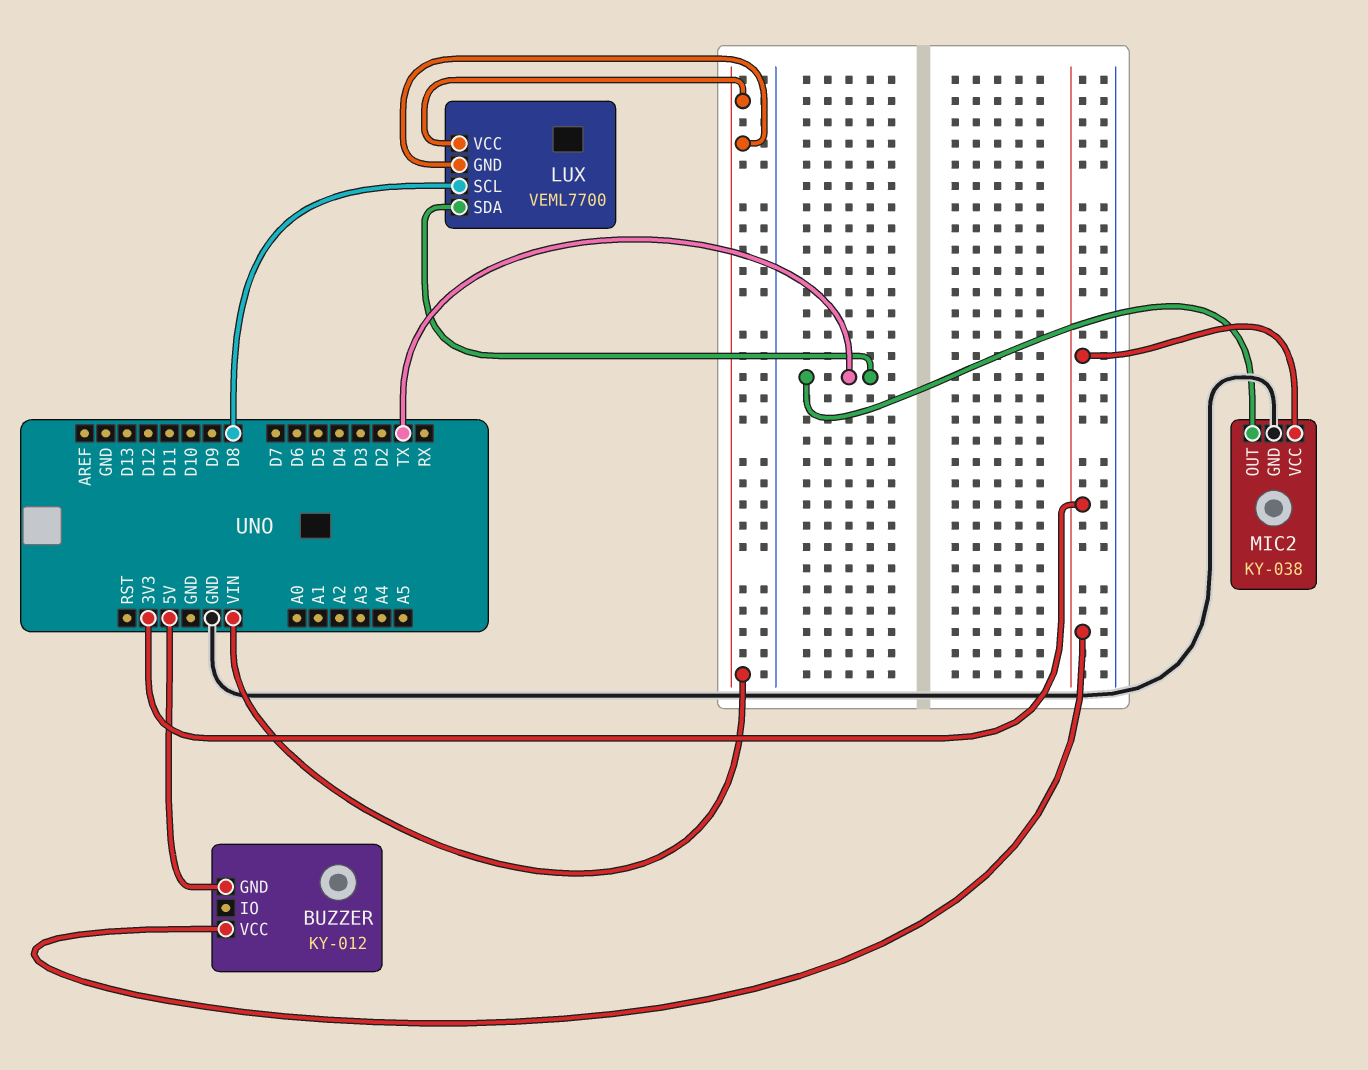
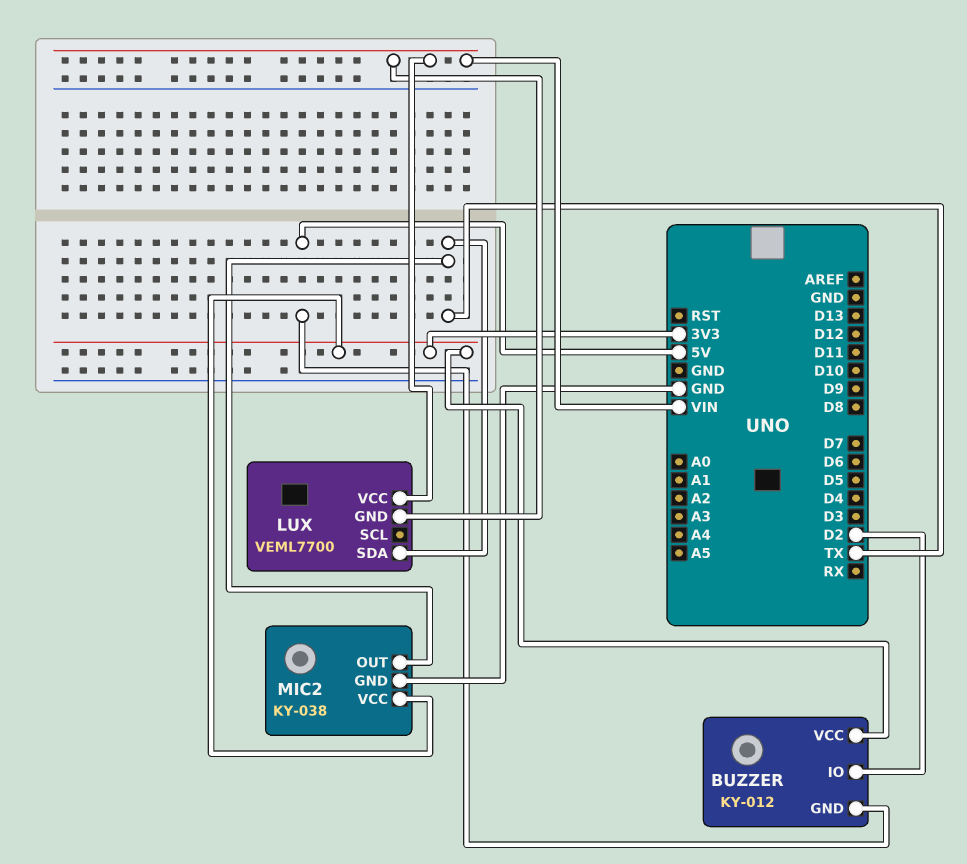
BUZZER pin IO: none -> D2
LUX pin SCL: D8 -> none

